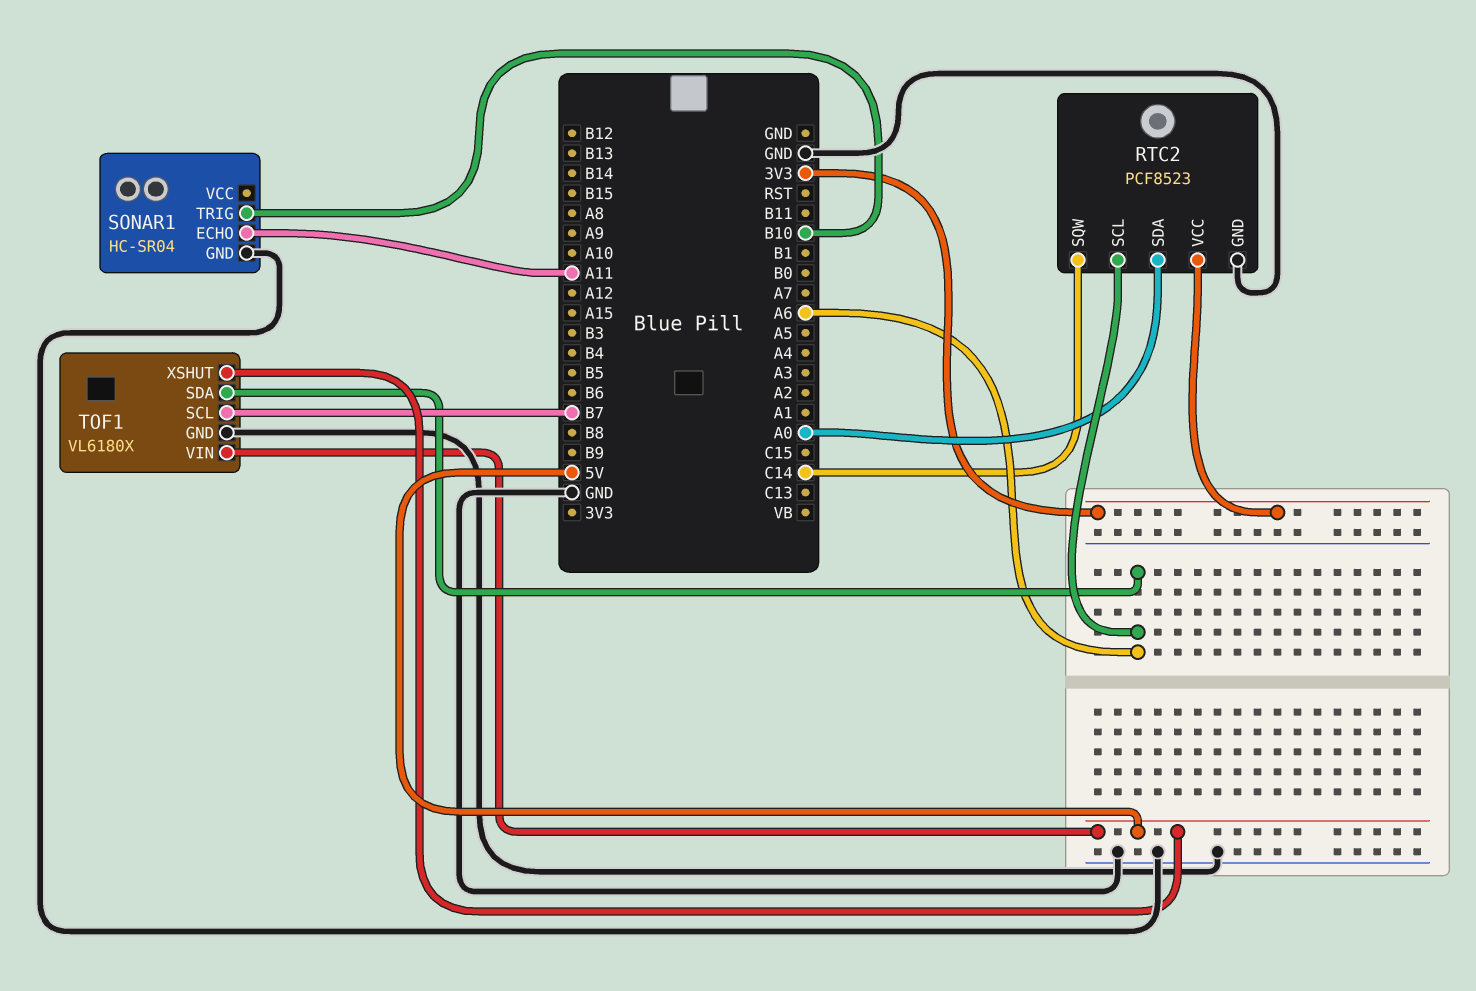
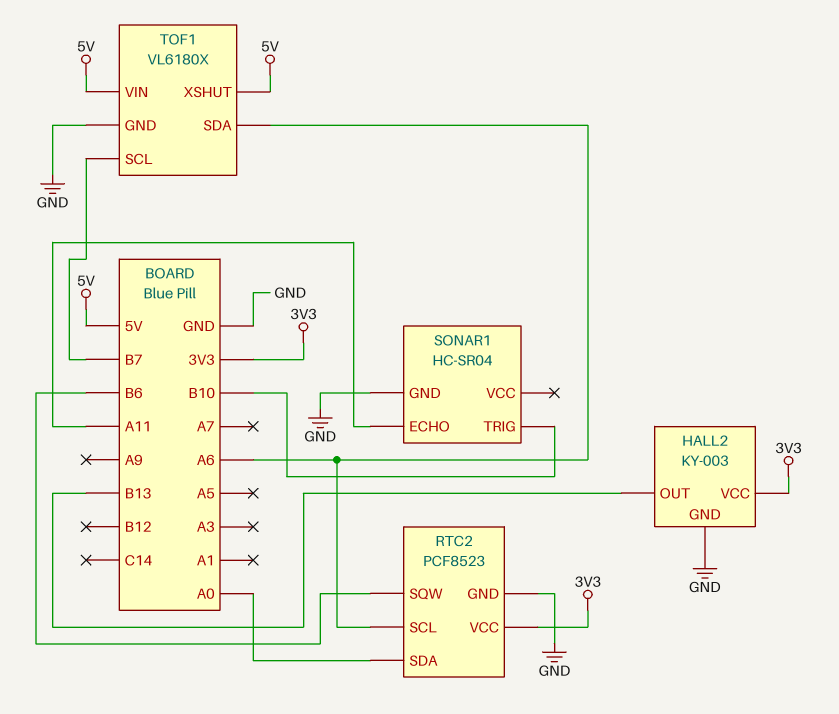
HALL2: none -> KY-003
HALL2 pin GND: none -> GND
HALL2 pin OUT: none -> B13
HALL2 pin VCC: none -> 3V3
RTC2 pin SQW: C14 -> B6

